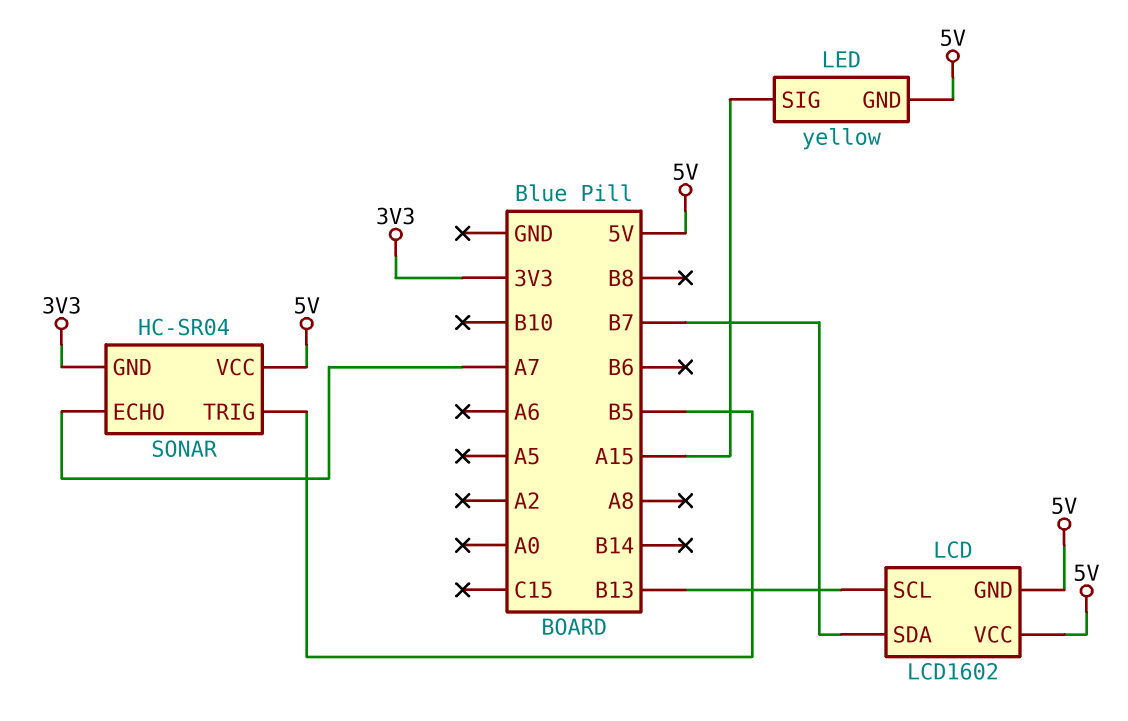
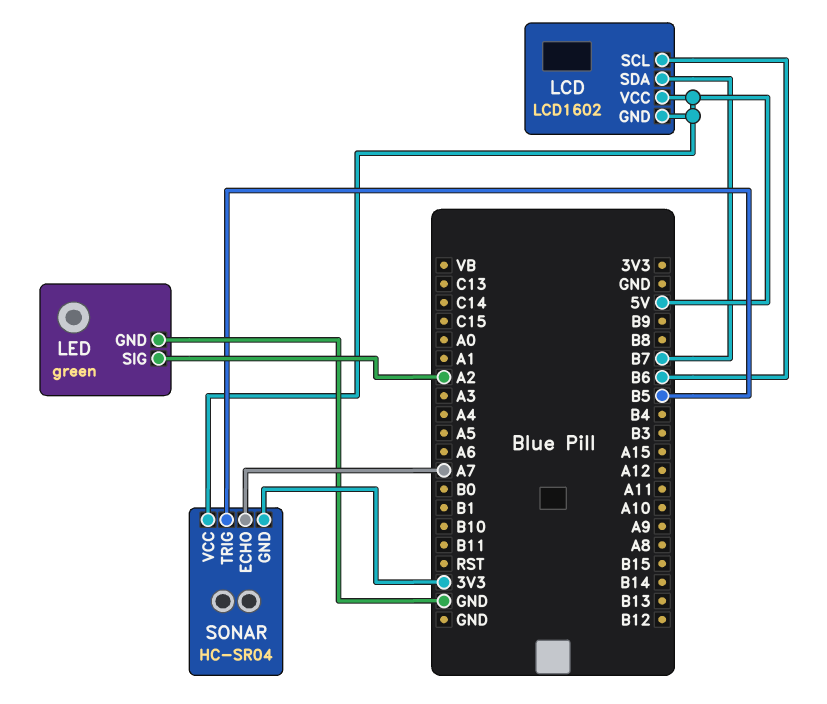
LCD pin SCL: B13 -> B6
LED: yellow -> green
LED pin GND: 5V -> GND
LED pin SIG: A15 -> A2

